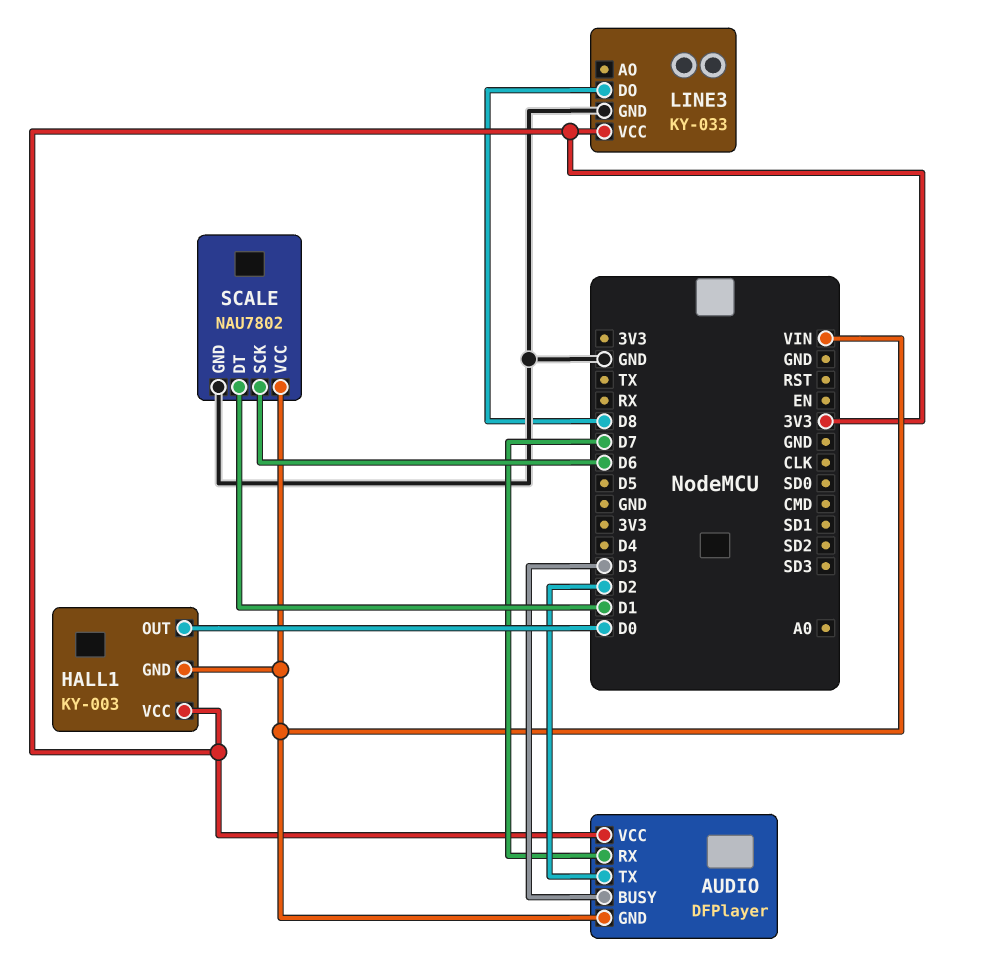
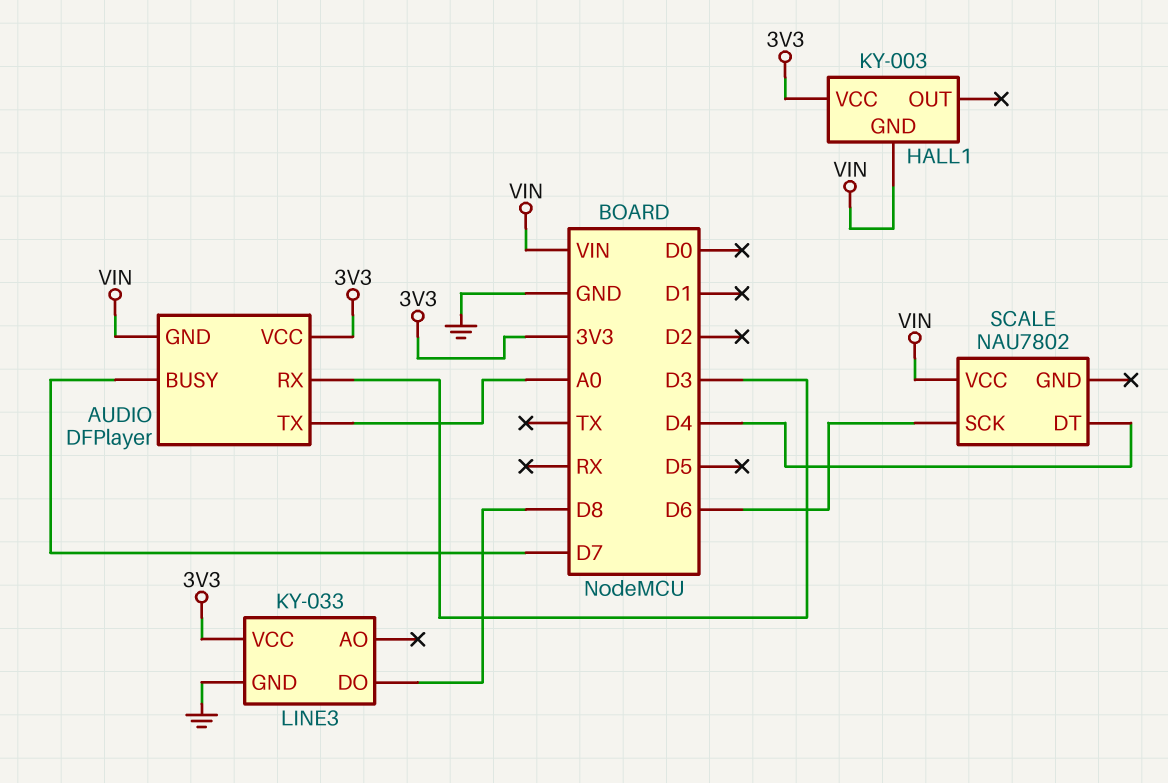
AUDIO pin BUSY: D3 -> D7
AUDIO pin RX: D7 -> D3
AUDIO pin TX: D2 -> A0
HALL1 pin OUT: D0 -> none
SCALE pin DT: D1 -> D4
SCALE pin GND: GND -> none

